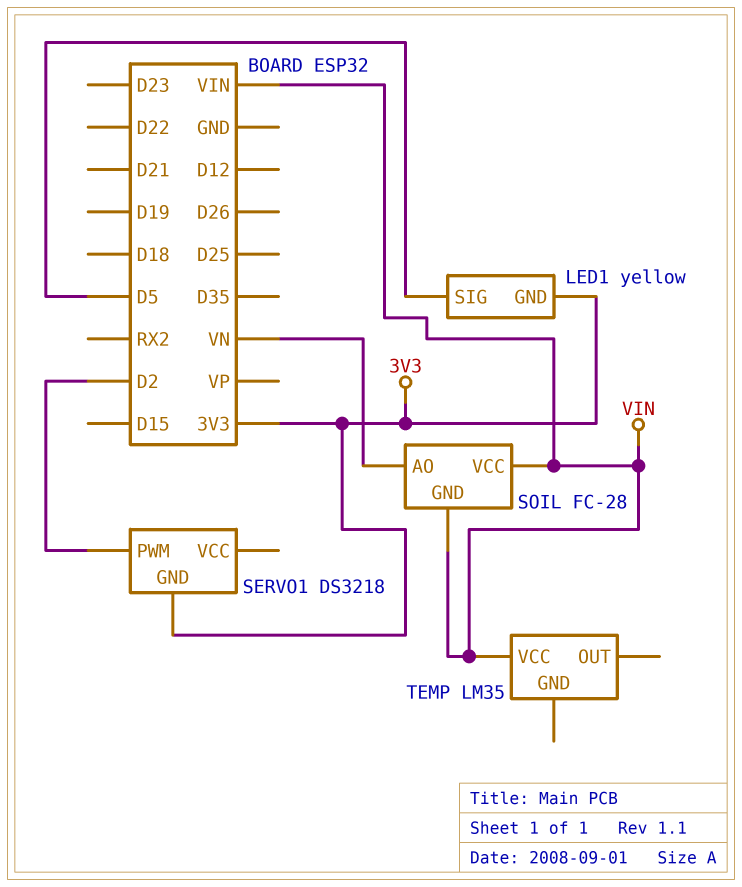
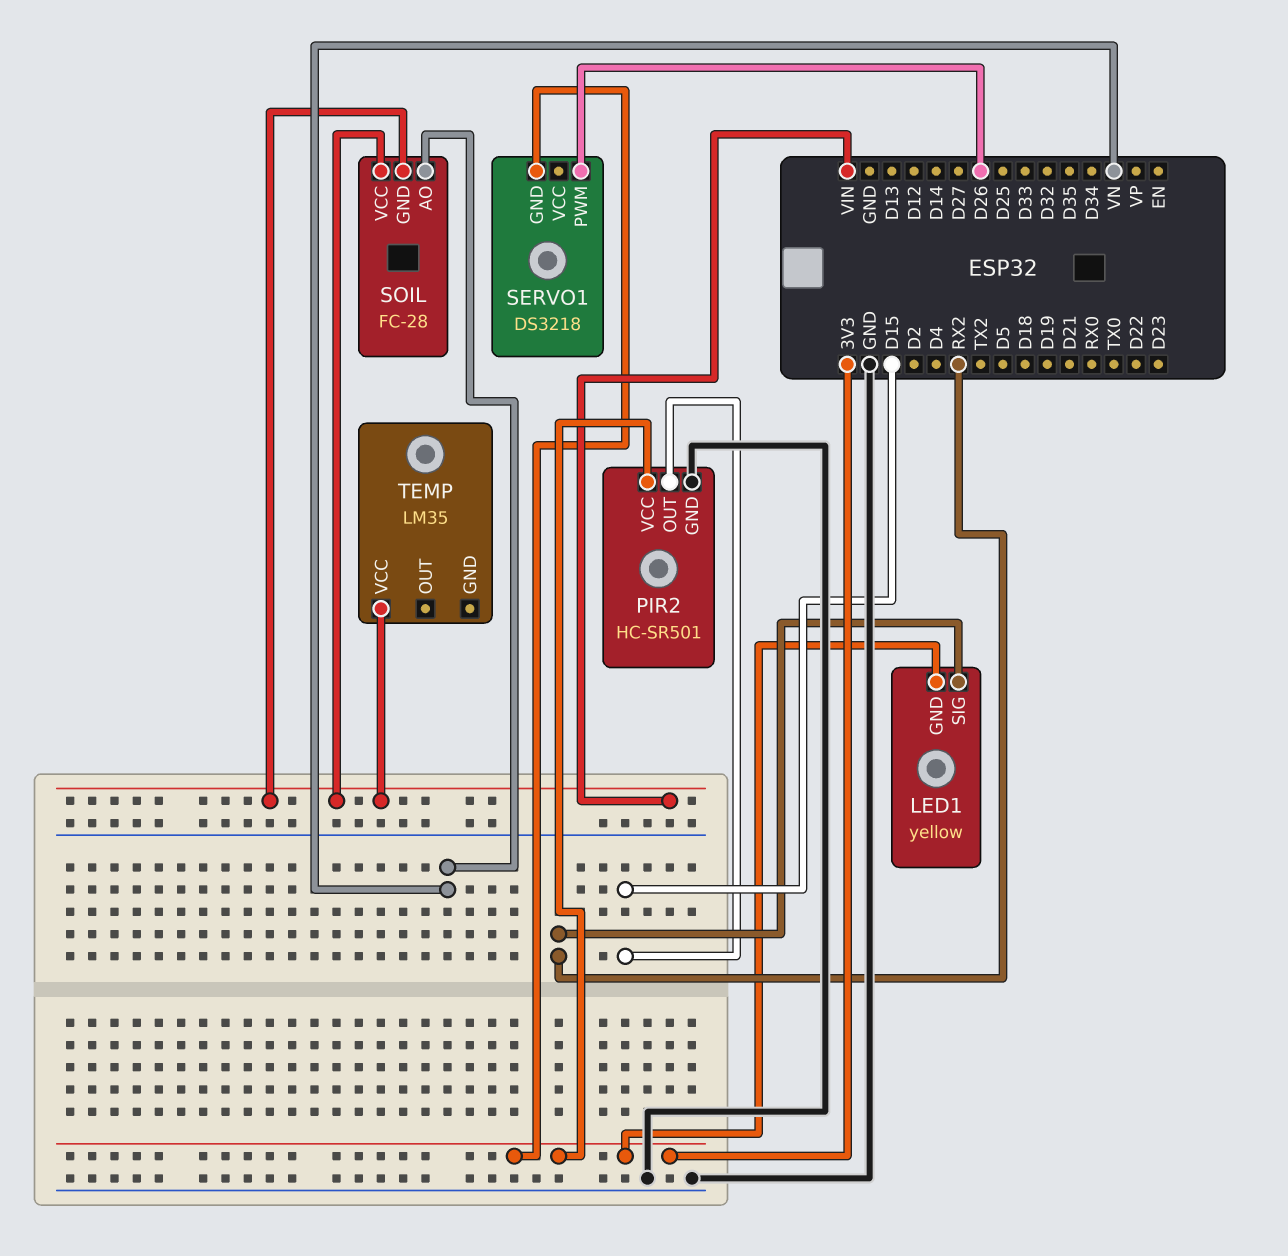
LED1 pin SIG: D5 -> RX2
PIR2: none -> HC-SR501
PIR2 pin GND: none -> GND
PIR2 pin OUT: none -> D15
PIR2 pin VCC: none -> 3V3
SERVO1 pin PWM: D2 -> D26

